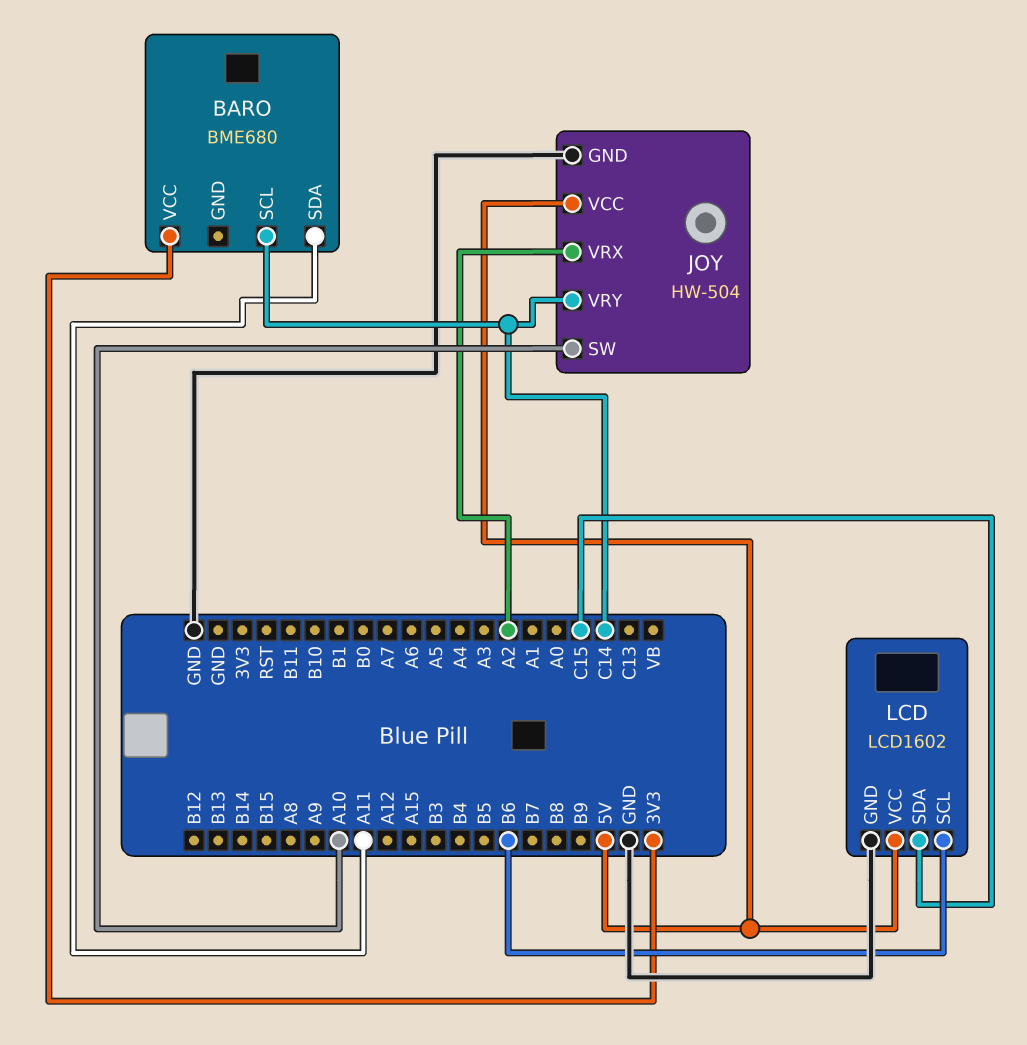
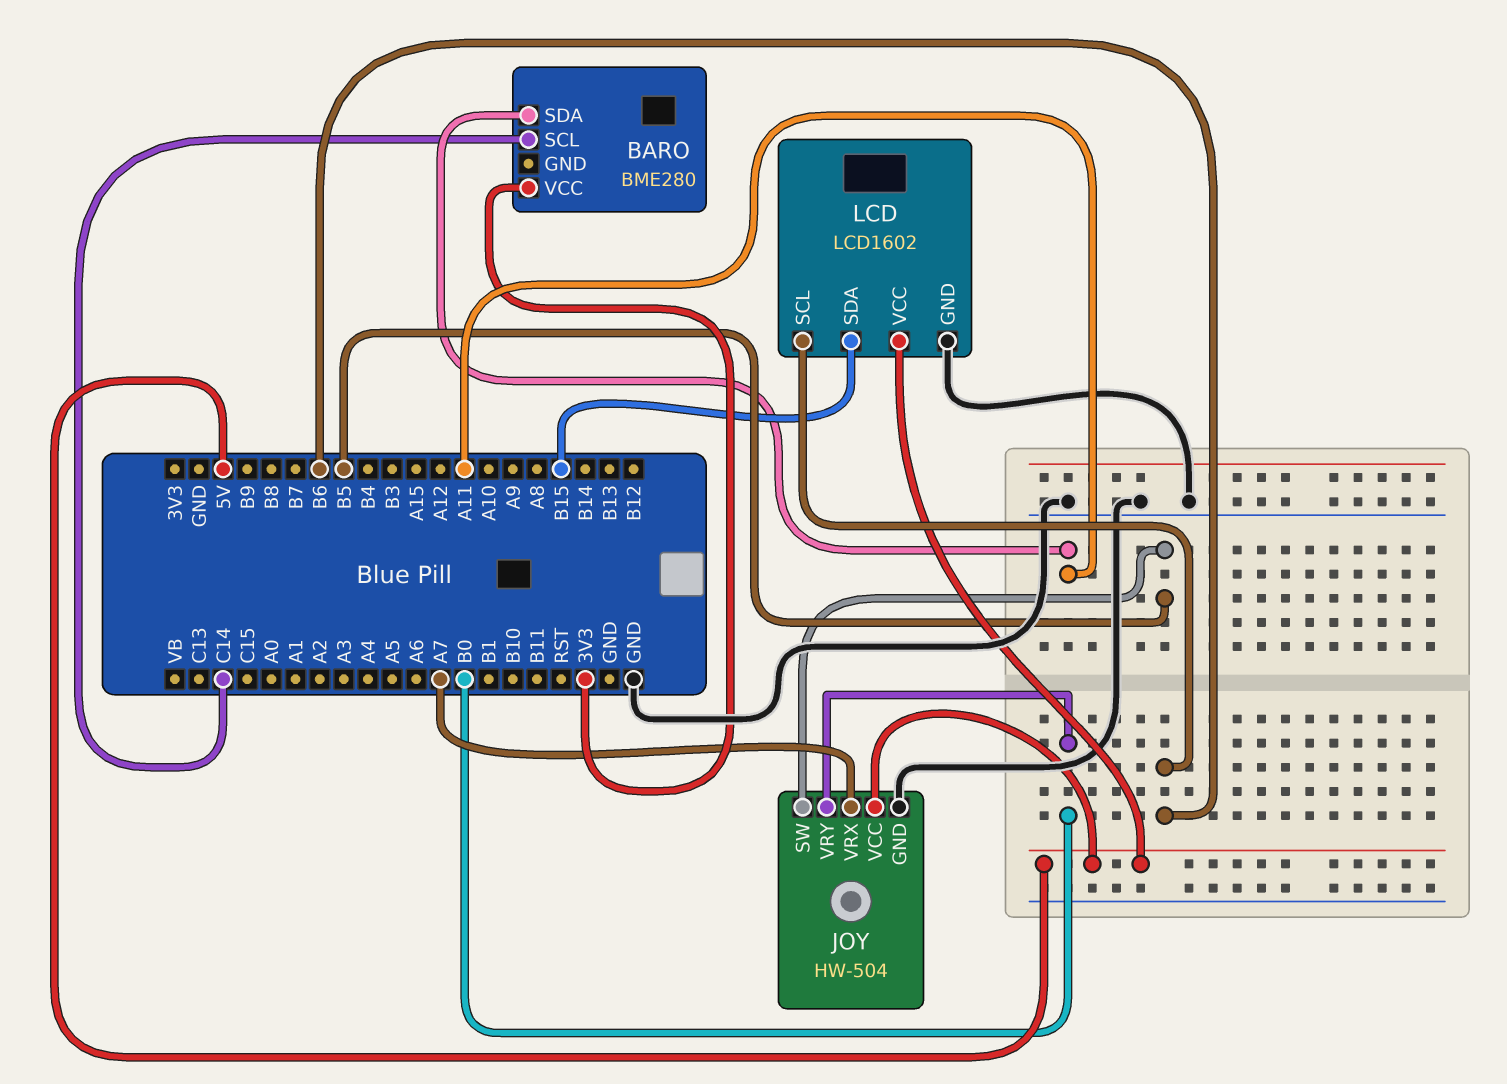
BARO: BME680 -> BME280
JOY pin SW: A10 -> B5
JOY pin VRX: A2 -> A7
JOY pin VRY: C14 -> B0
LCD pin SDA: C15 -> B15

